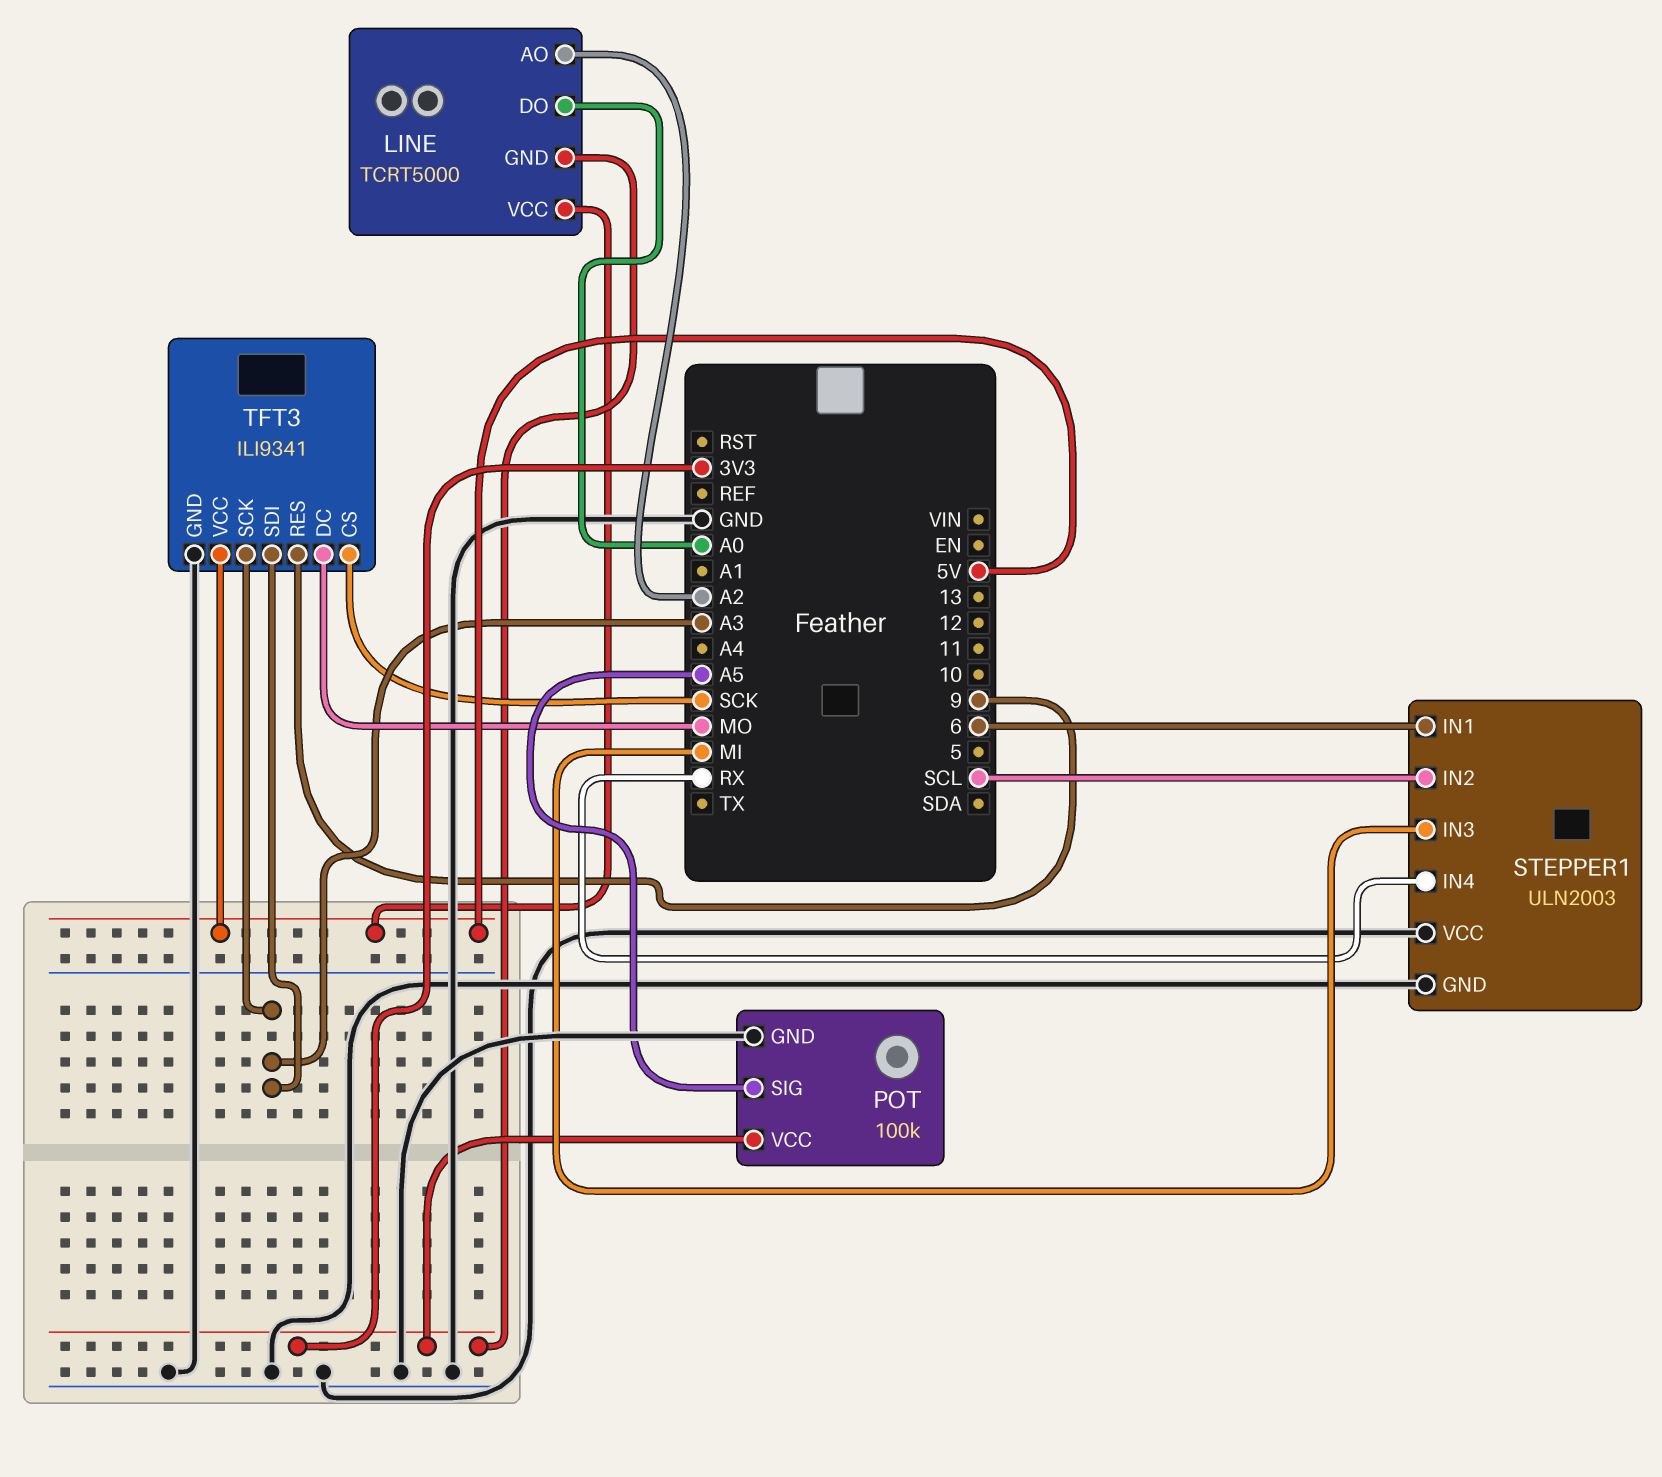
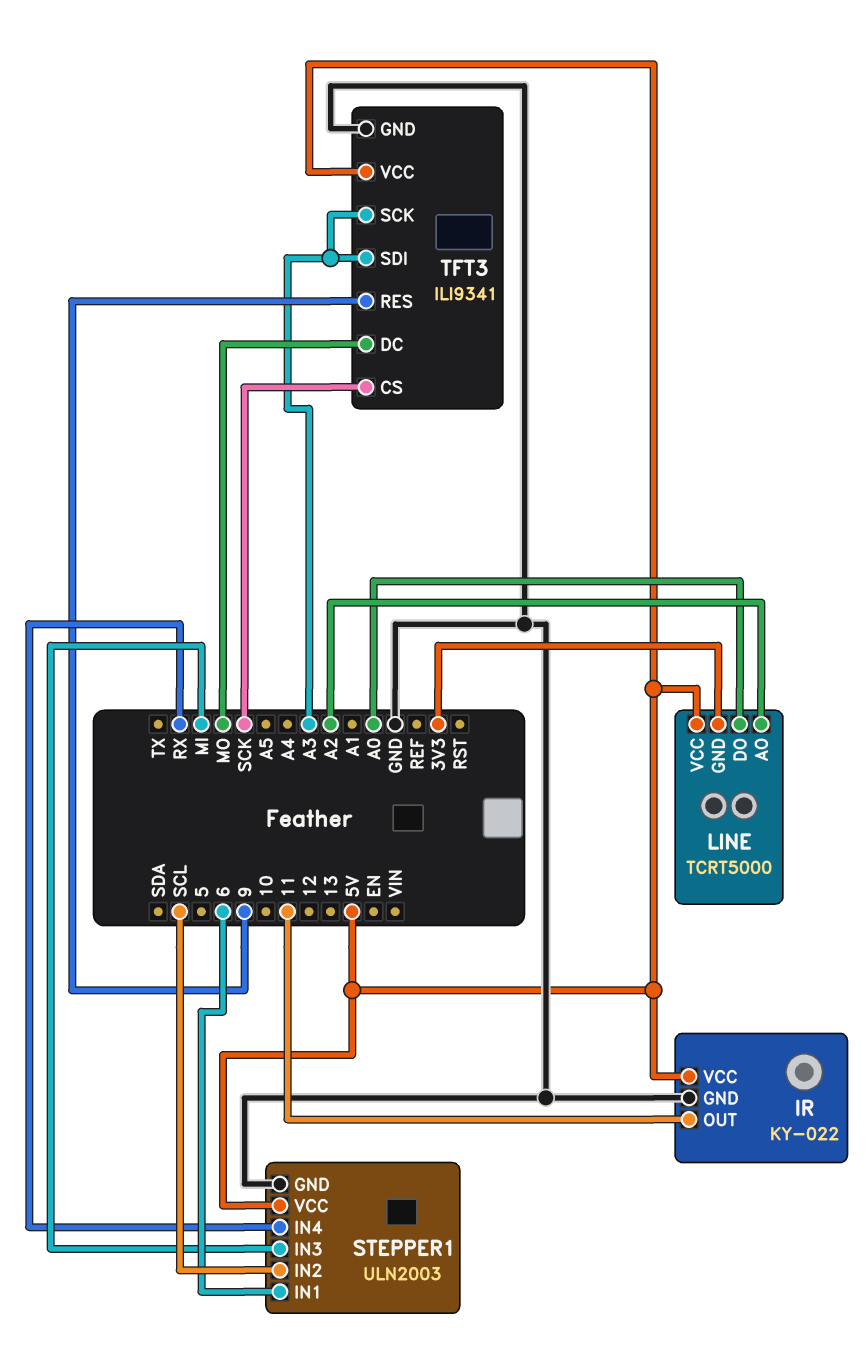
IR: none -> KY-022
IR pin GND: none -> GND
IR pin OUT: none -> 11
IR pin VCC: none -> 5V
POT: 100k -> none
POT pin GND: GND -> none
POT pin SIG: A5 -> none
POT pin VCC: 3V3 -> none
STEPPER1 pin VCC: GND -> 5V

